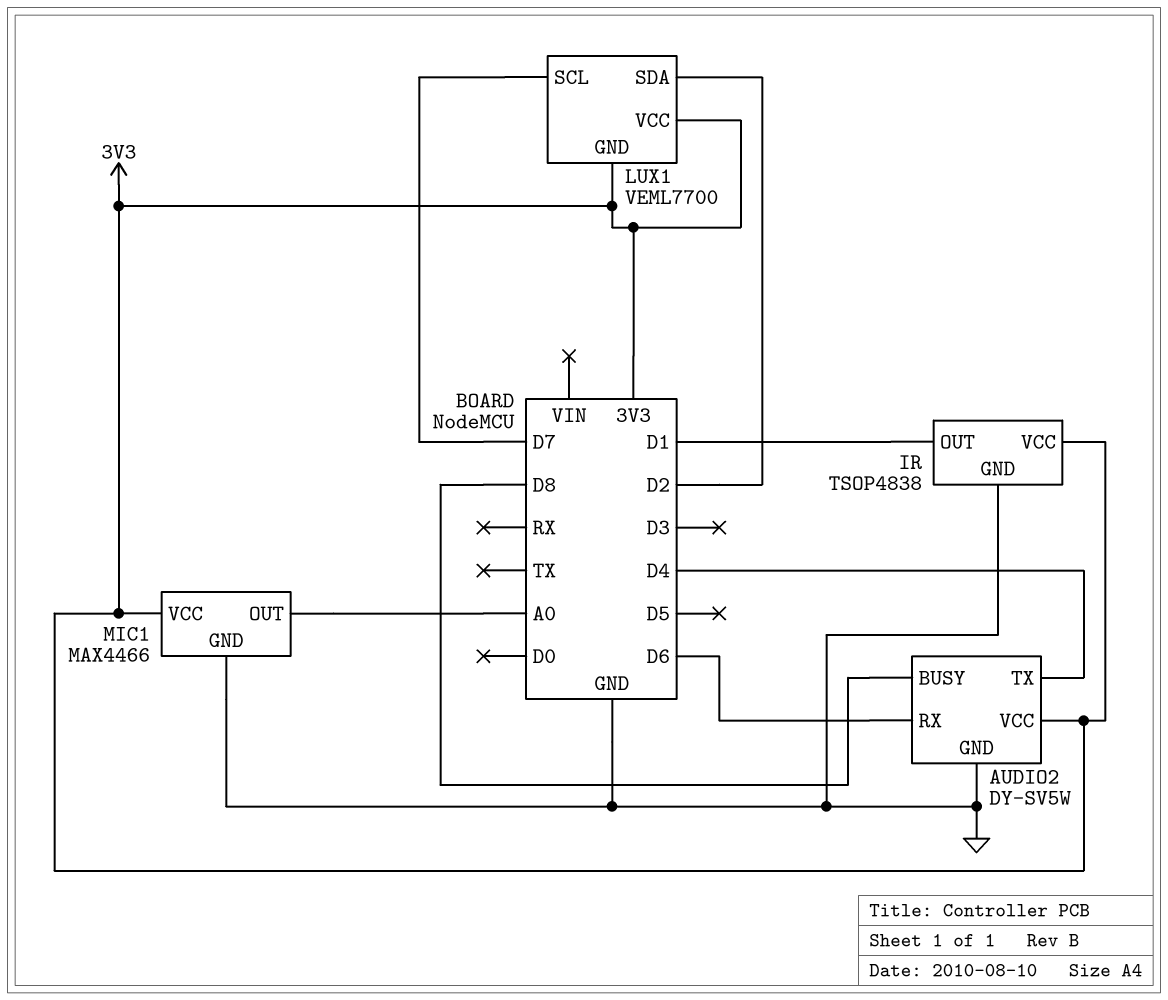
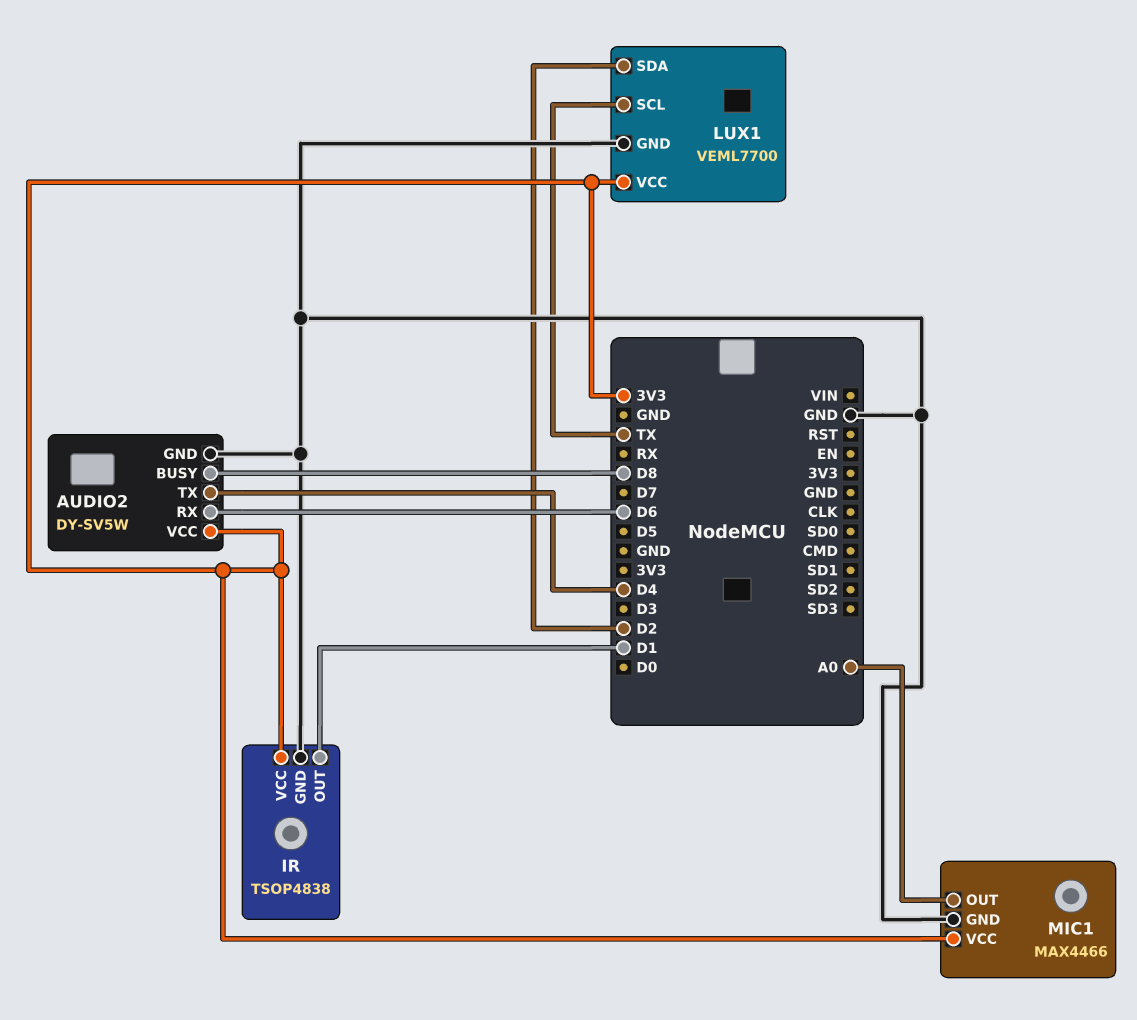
LUX1 pin GND: 3V3 -> GND
LUX1 pin SCL: D7 -> TX

